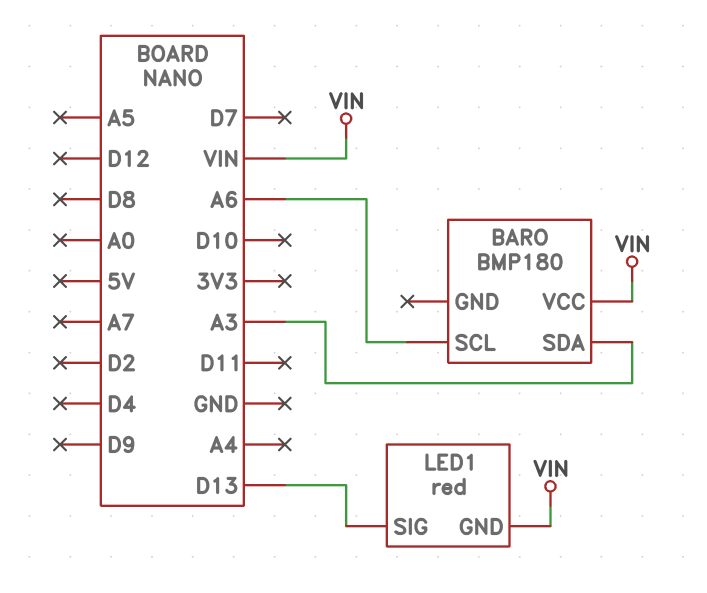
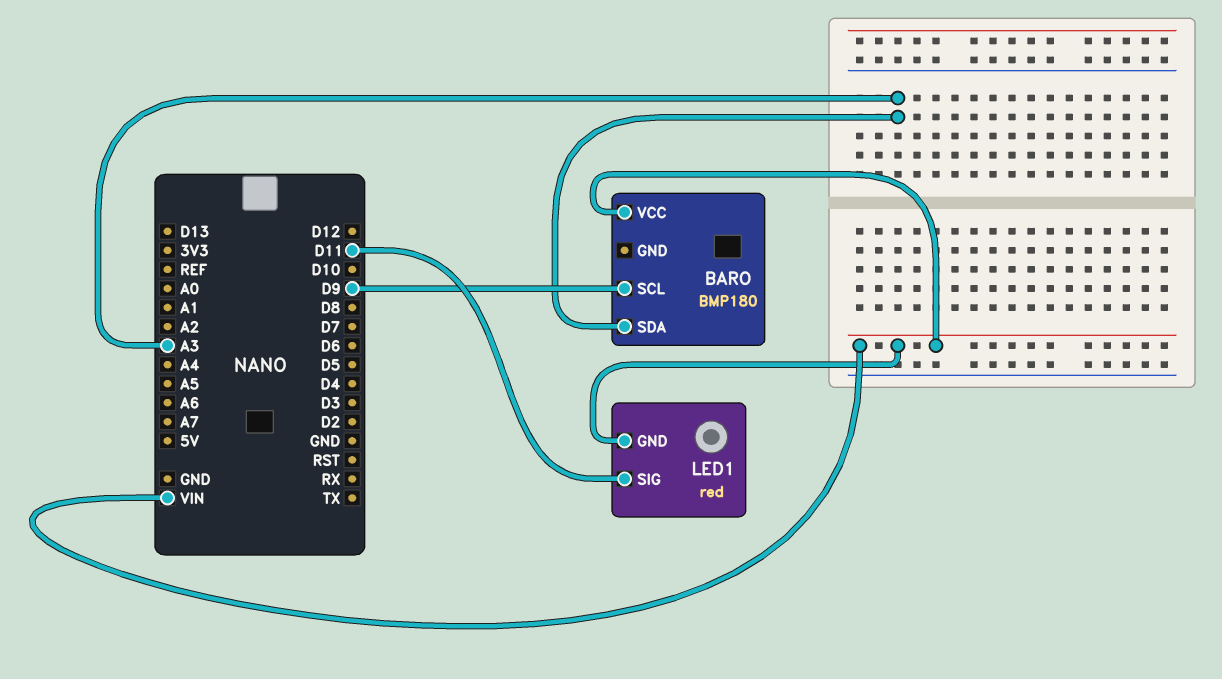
BARO pin SCL: A6 -> D9
LED1 pin SIG: D13 -> D11

